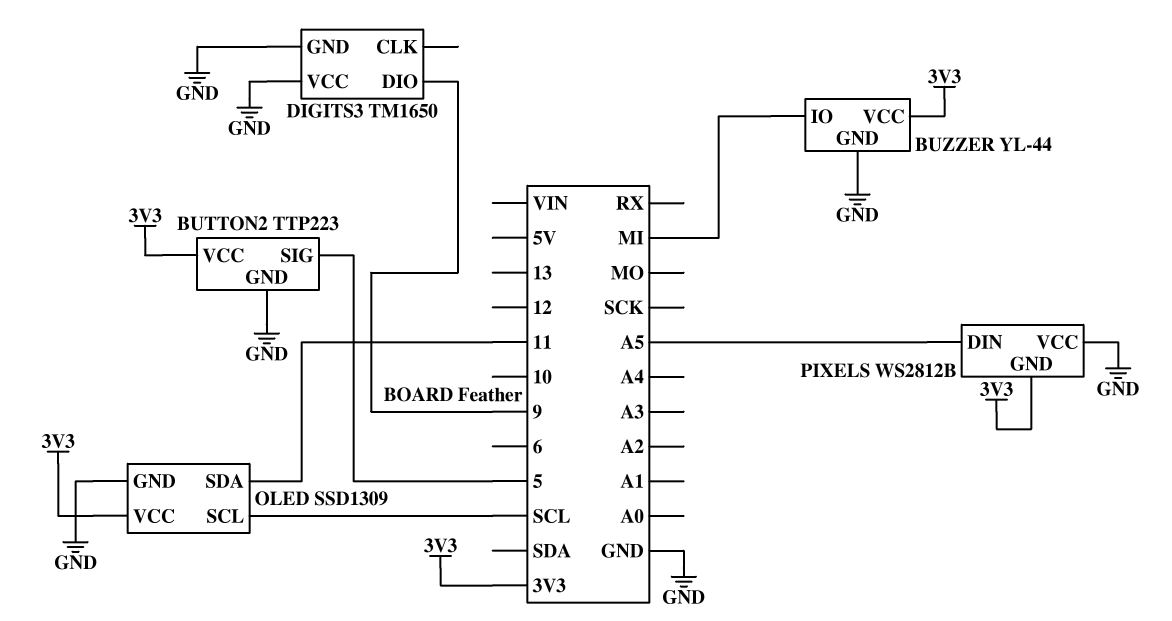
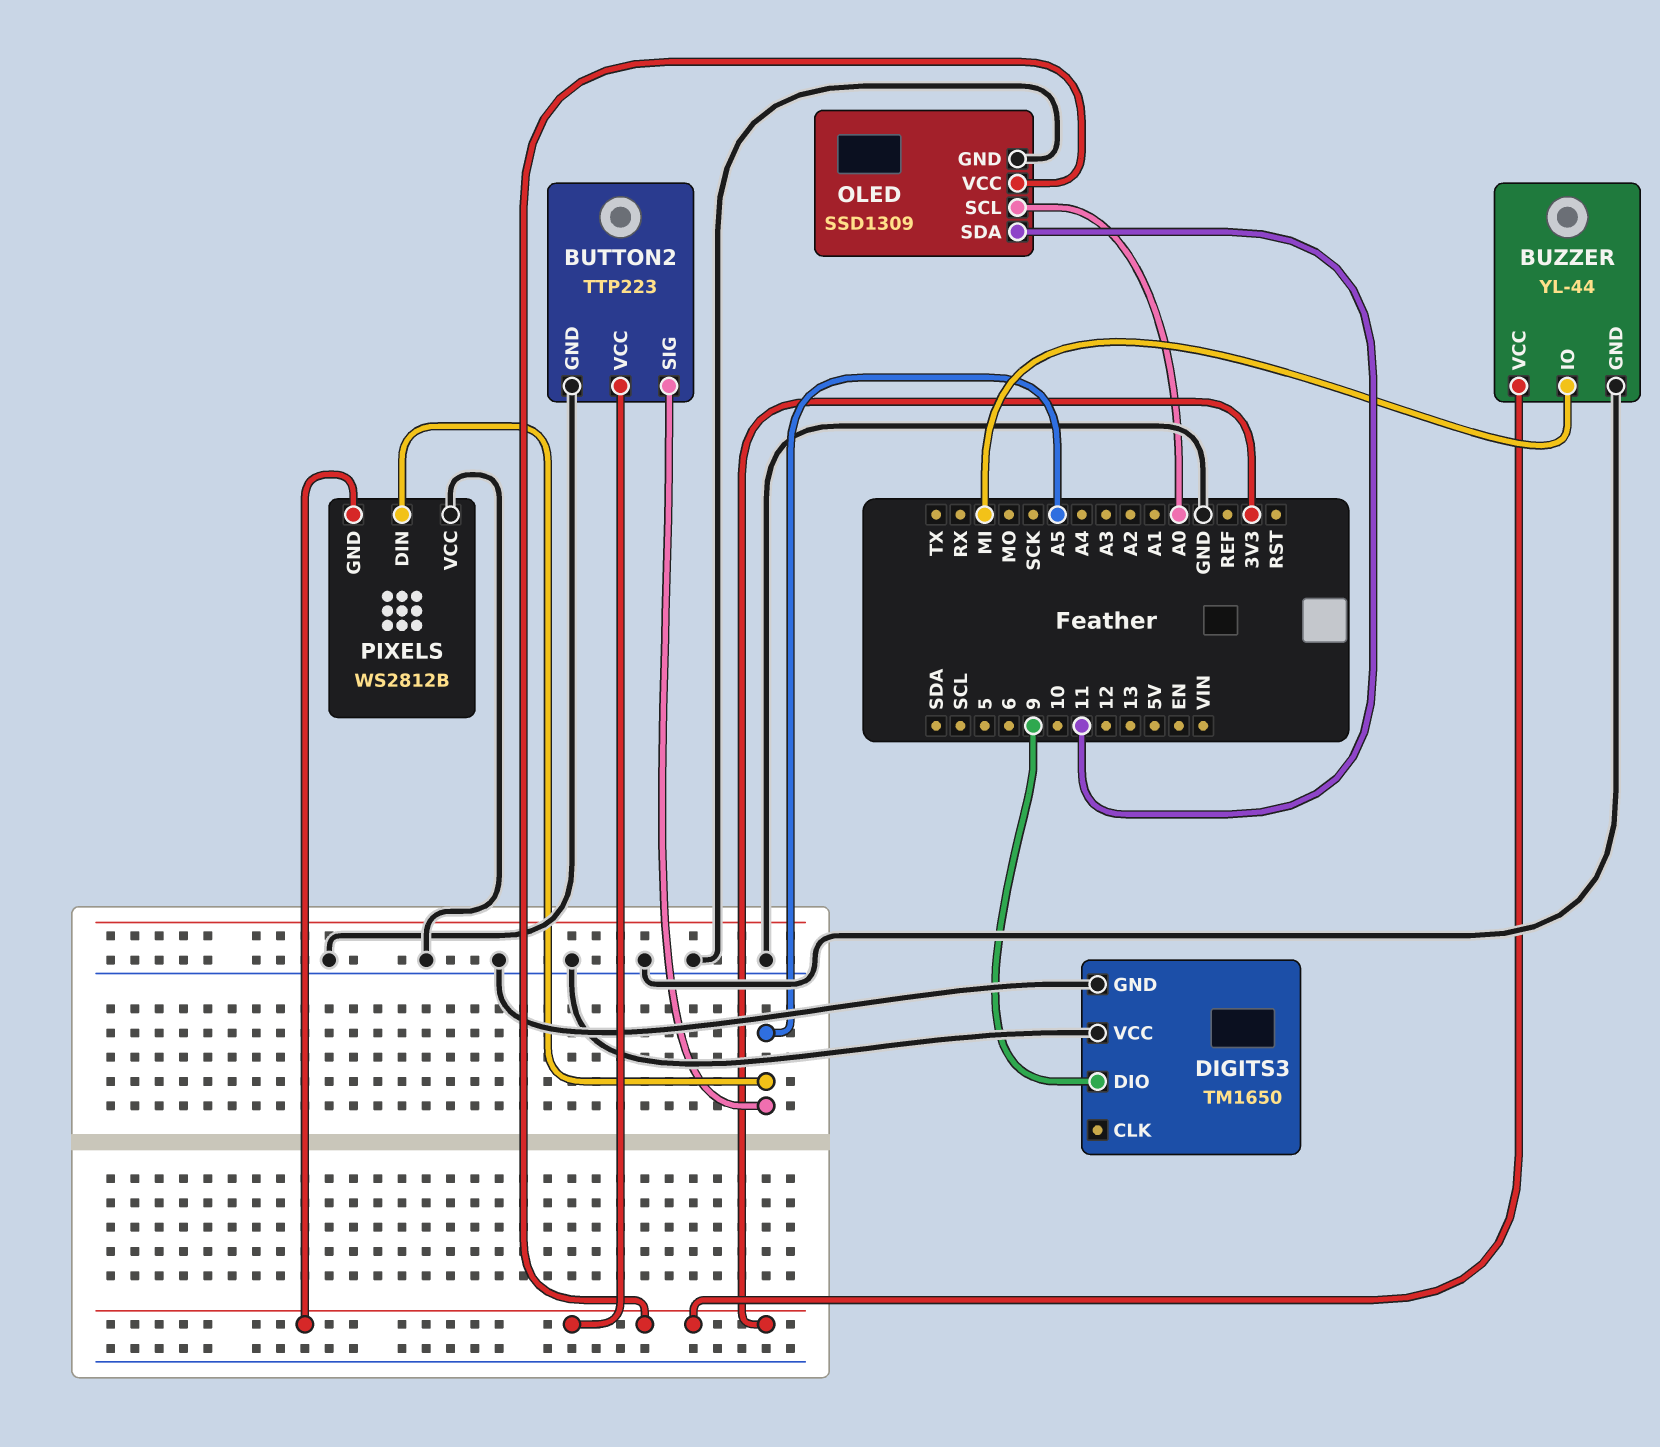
BUTTON2 pin SIG: 5 -> A5
OLED pin SCL: SCL -> A0

